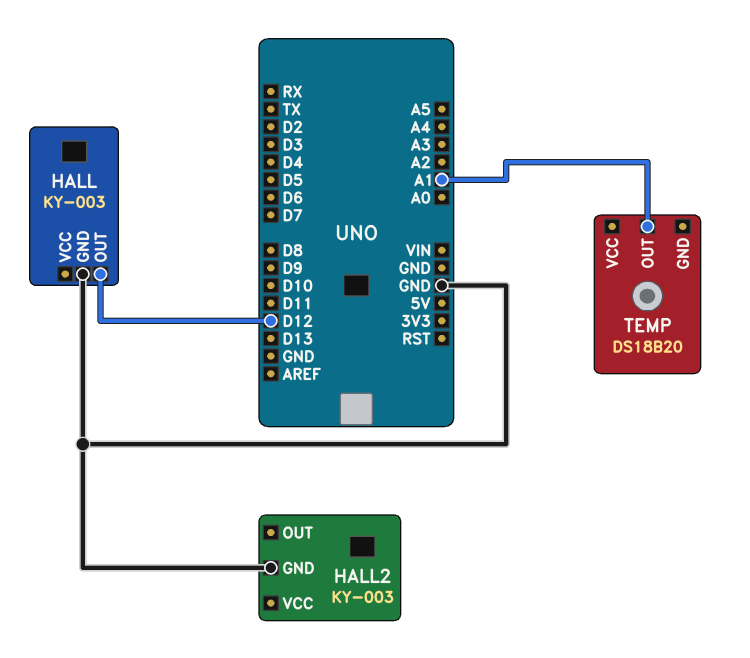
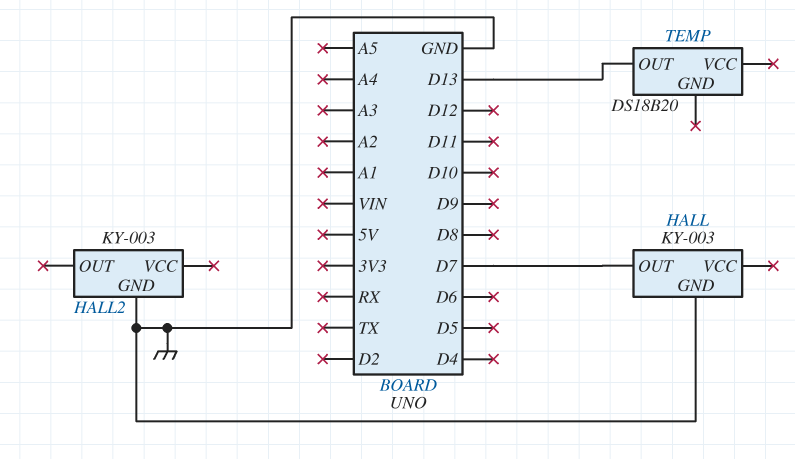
HALL pin OUT: D12 -> D7
TEMP pin OUT: A1 -> D13

